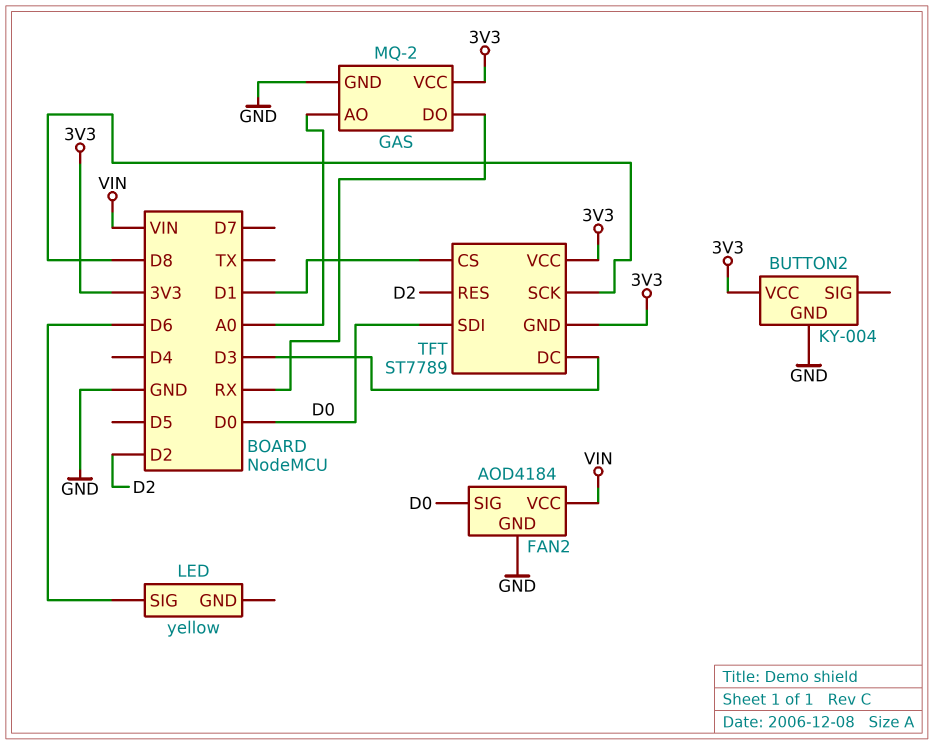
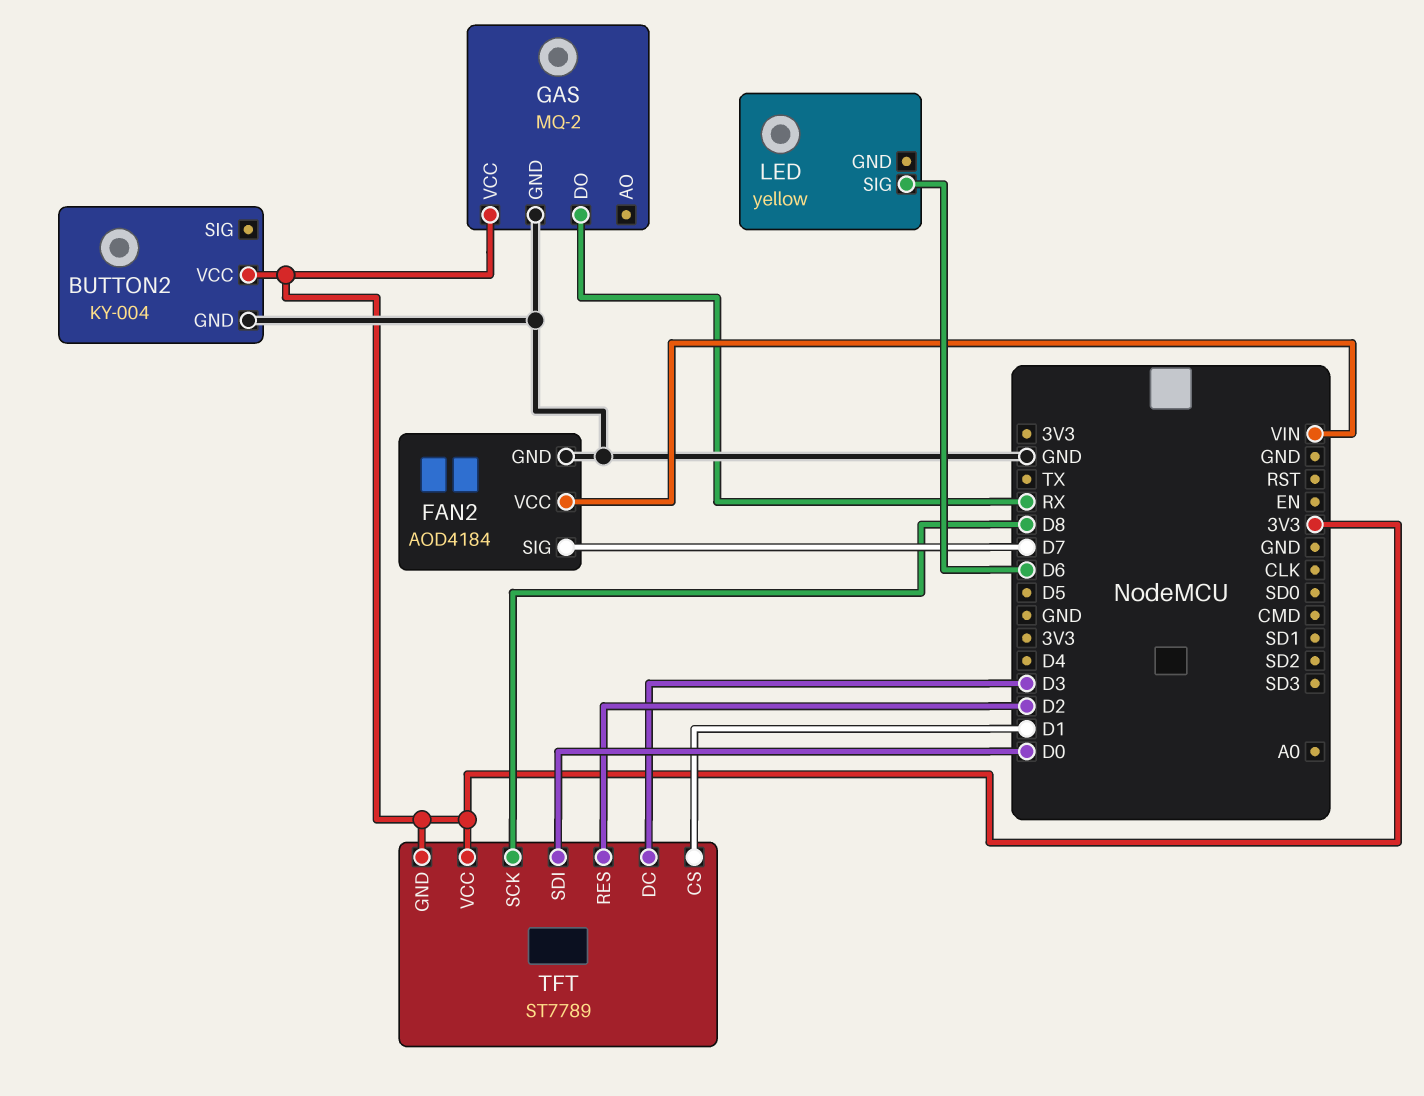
FAN2 pin SIG: D0 -> D7
GAS pin AO: A0 -> none

